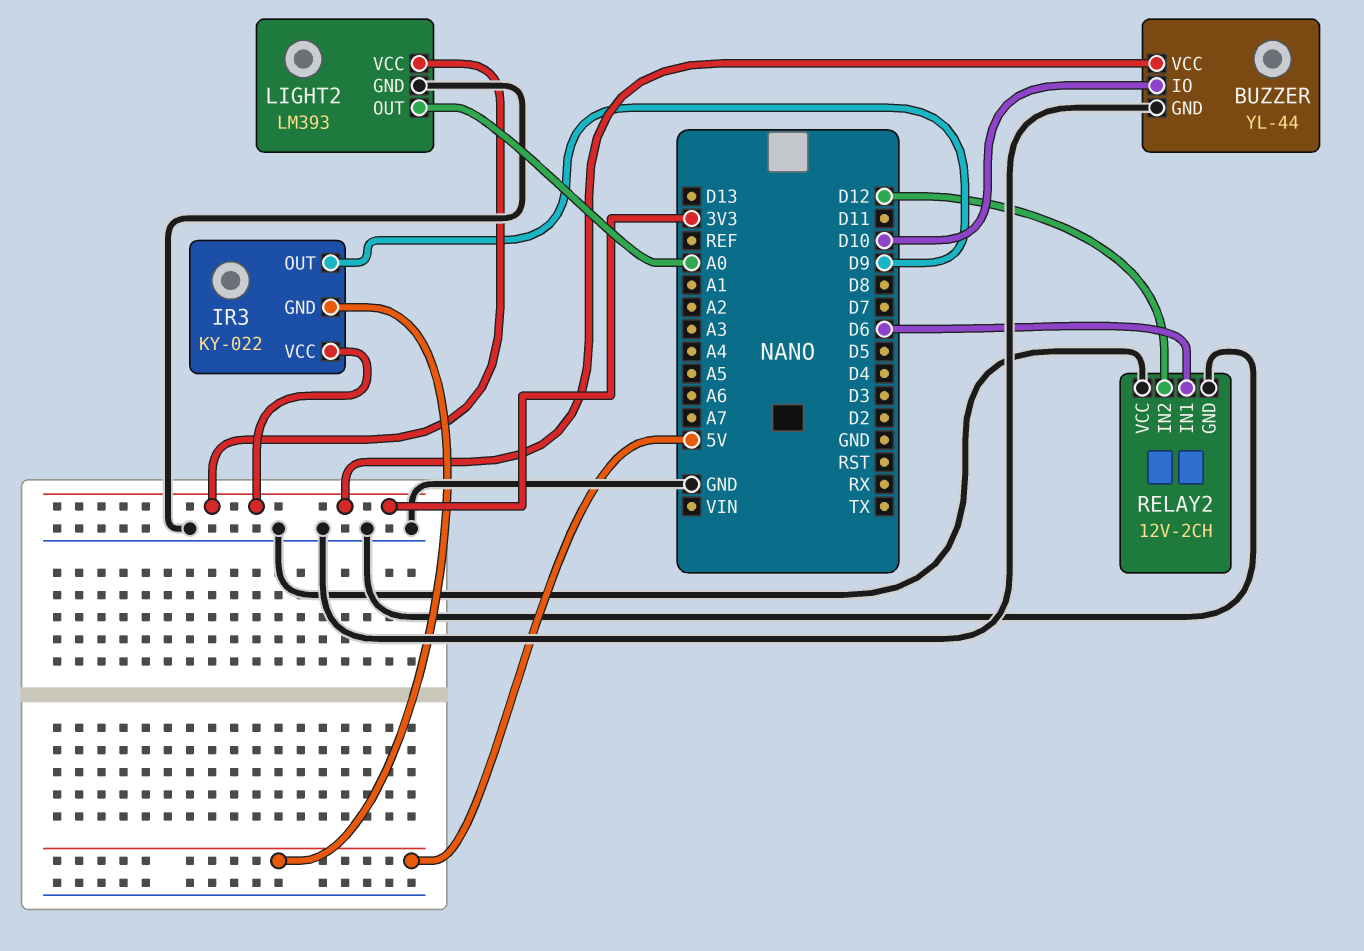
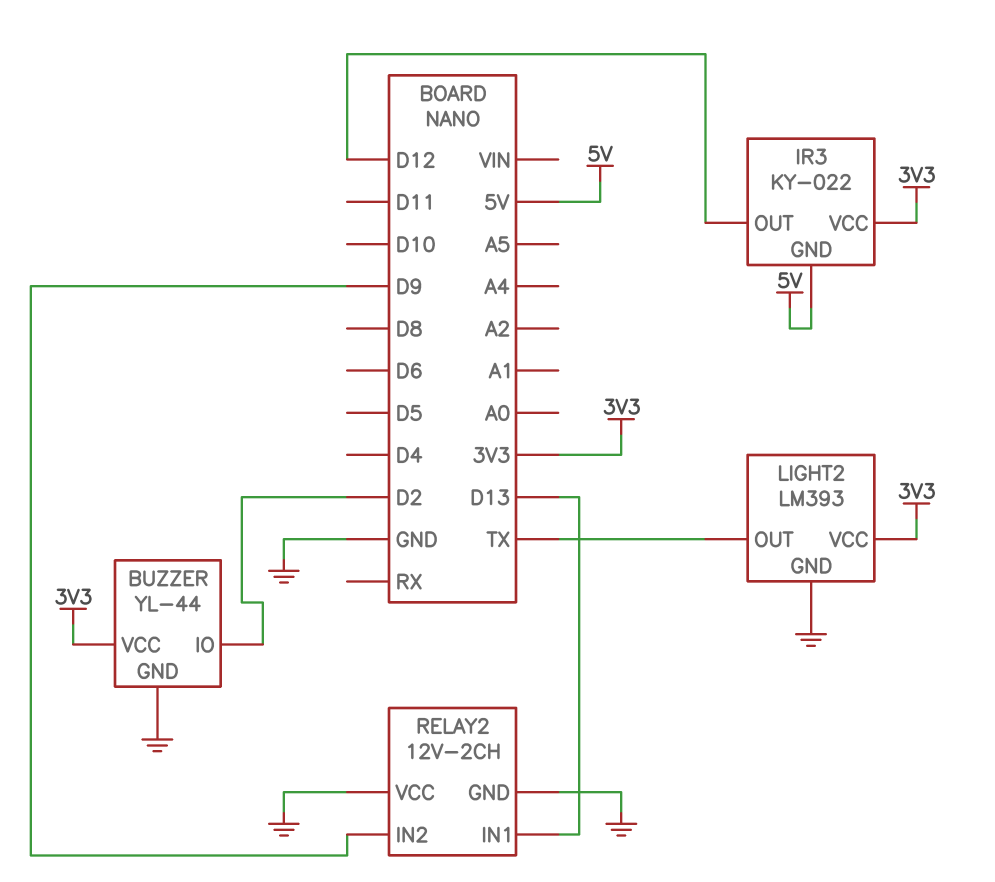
BUZZER pin IO: D10 -> D2
IR3 pin OUT: D9 -> D12
LIGHT2 pin OUT: A0 -> TX
RELAY2 pin IN1: D6 -> D13
RELAY2 pin IN2: D12 -> D9

